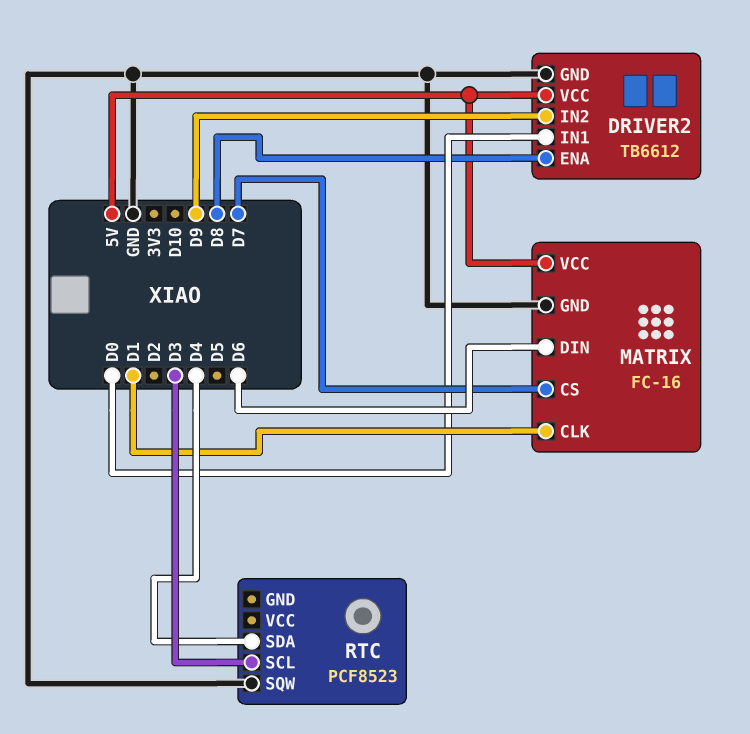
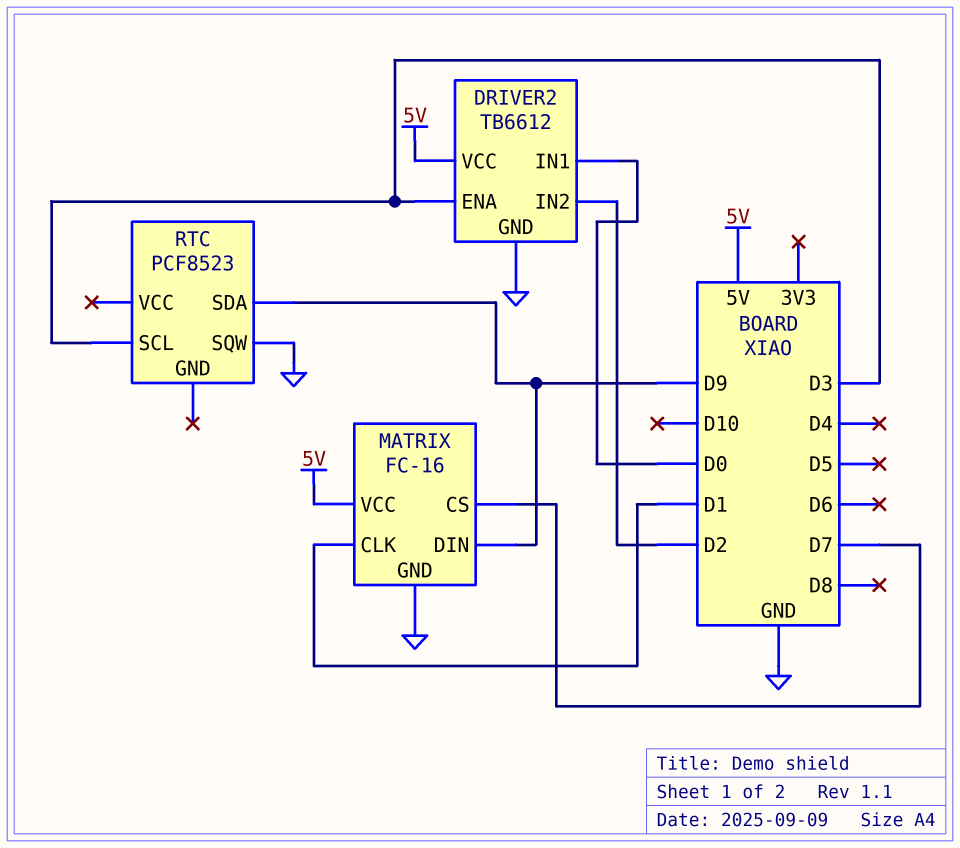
DRIVER2 pin ENA: D8 -> D3
DRIVER2 pin IN2: D9 -> D2
MATRIX pin DIN: D6 -> D9
RTC pin SDA: D4 -> D9

